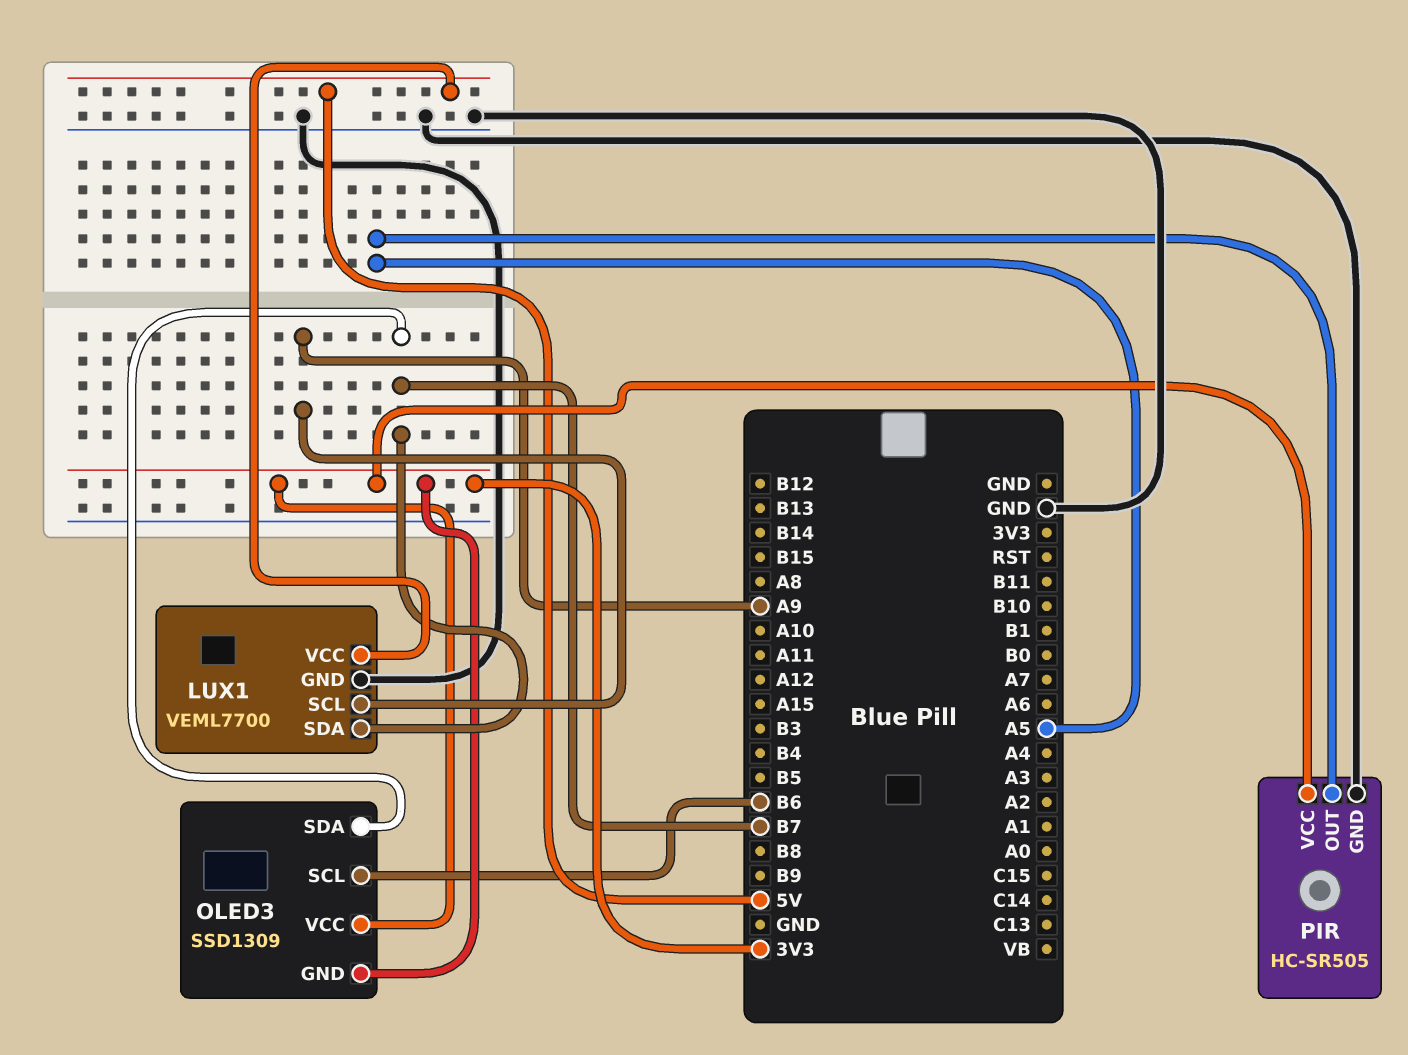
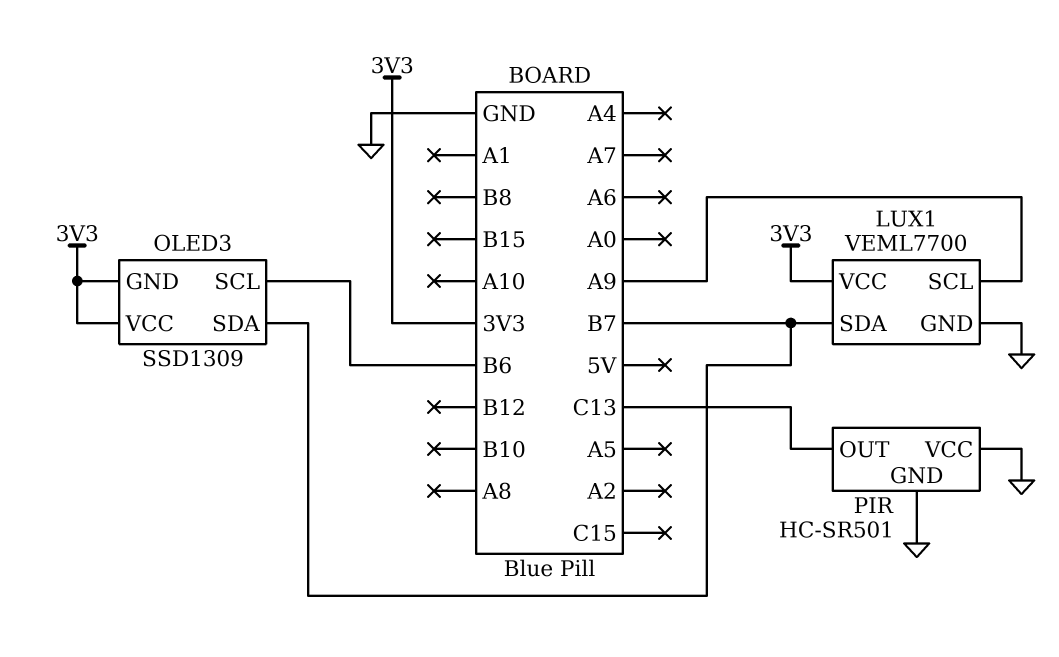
LUX1 pin VCC: 5V -> 3V3
PIR: HC-SR505 -> HC-SR501
PIR pin OUT: A5 -> C13
PIR pin VCC: 3V3 -> GND

